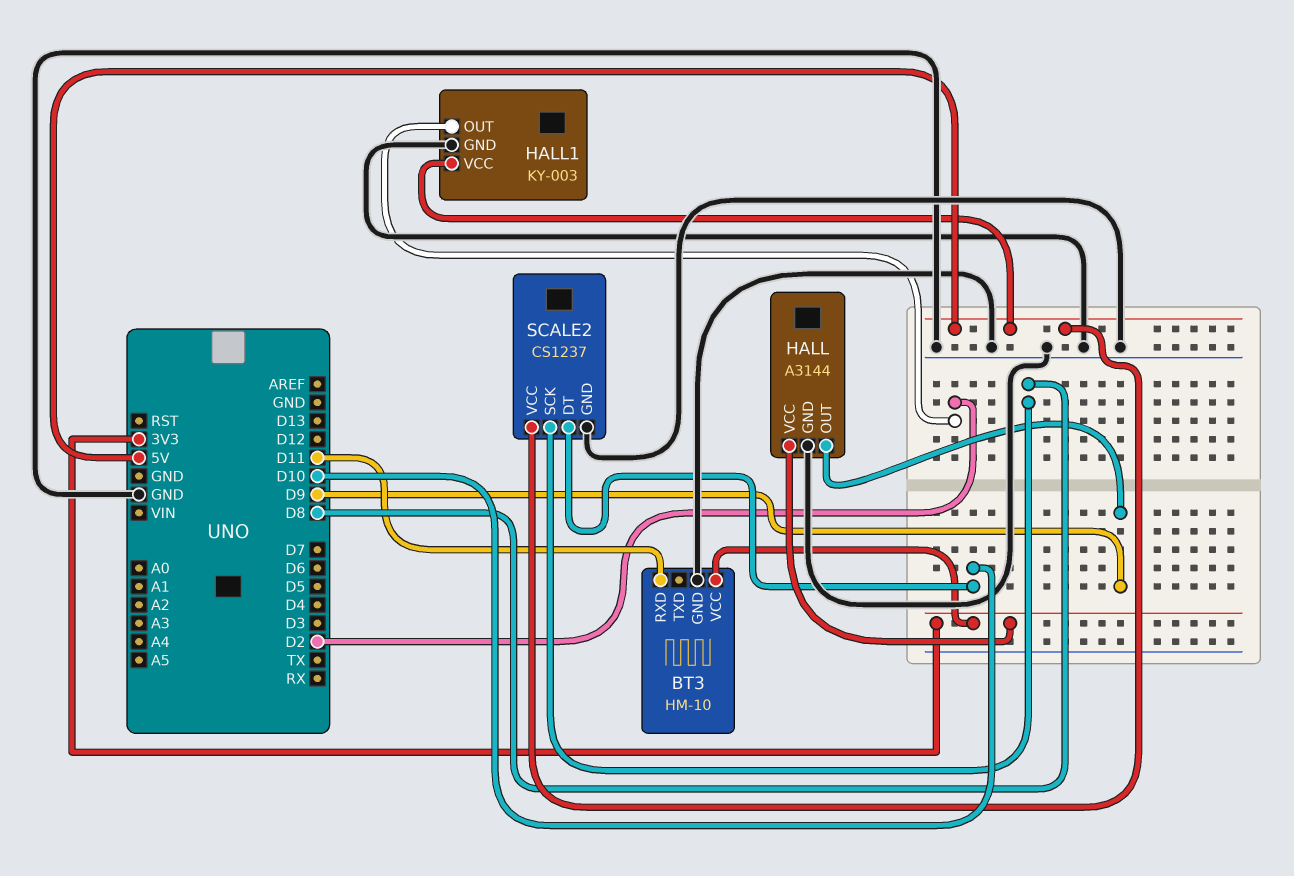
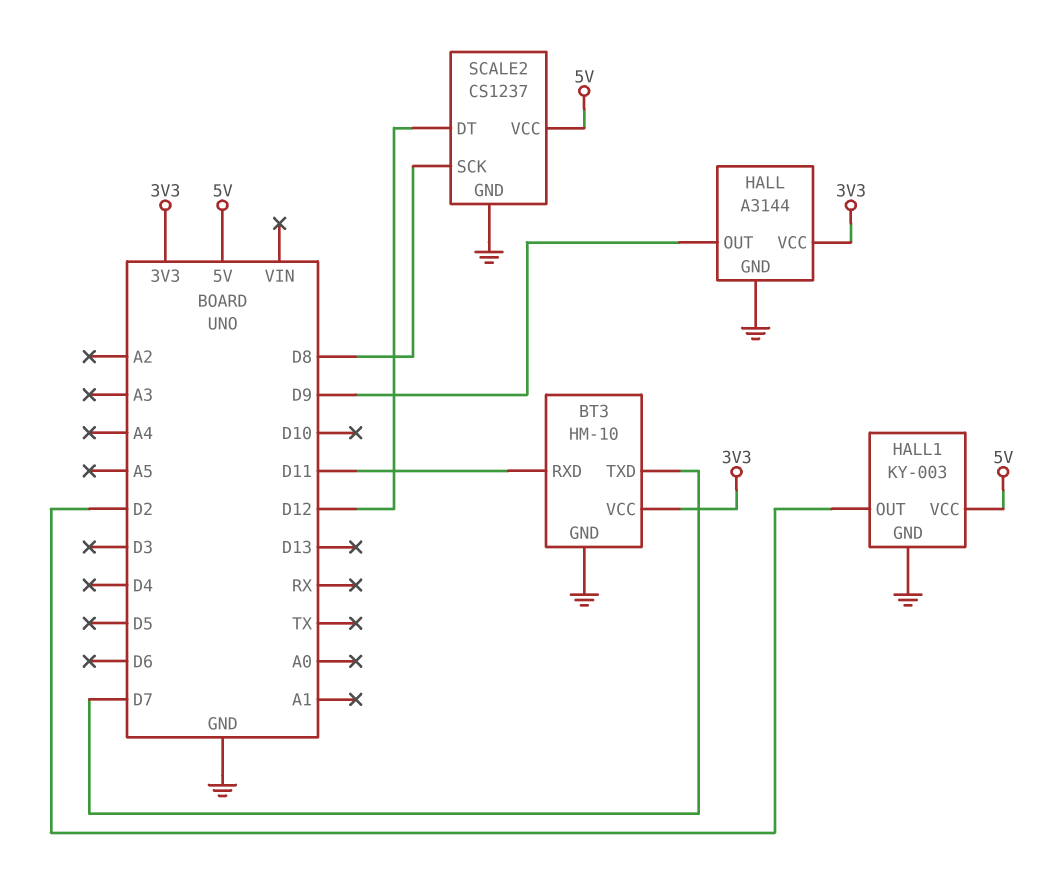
BT3 pin TXD: none -> D7
SCALE2 pin DT: D10 -> D12

